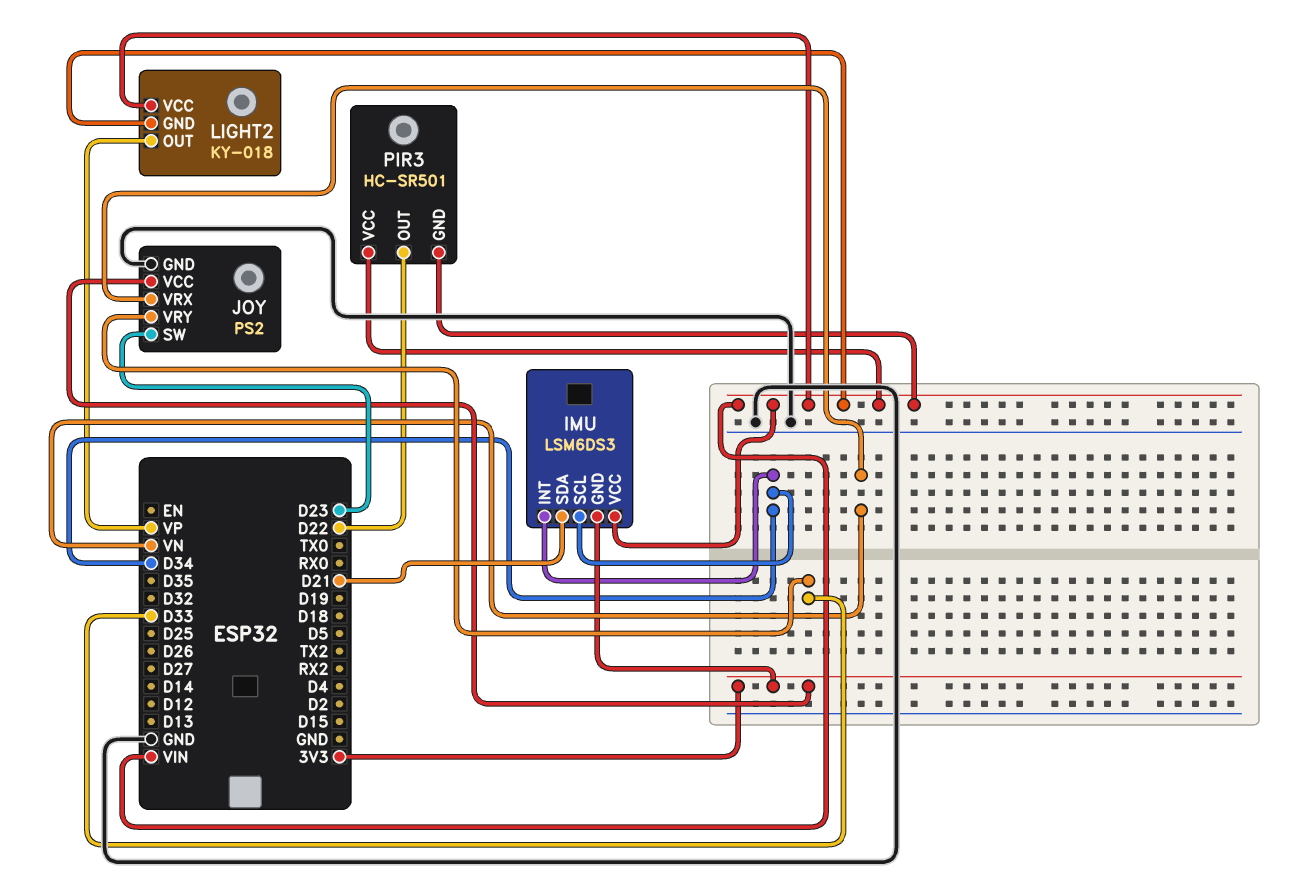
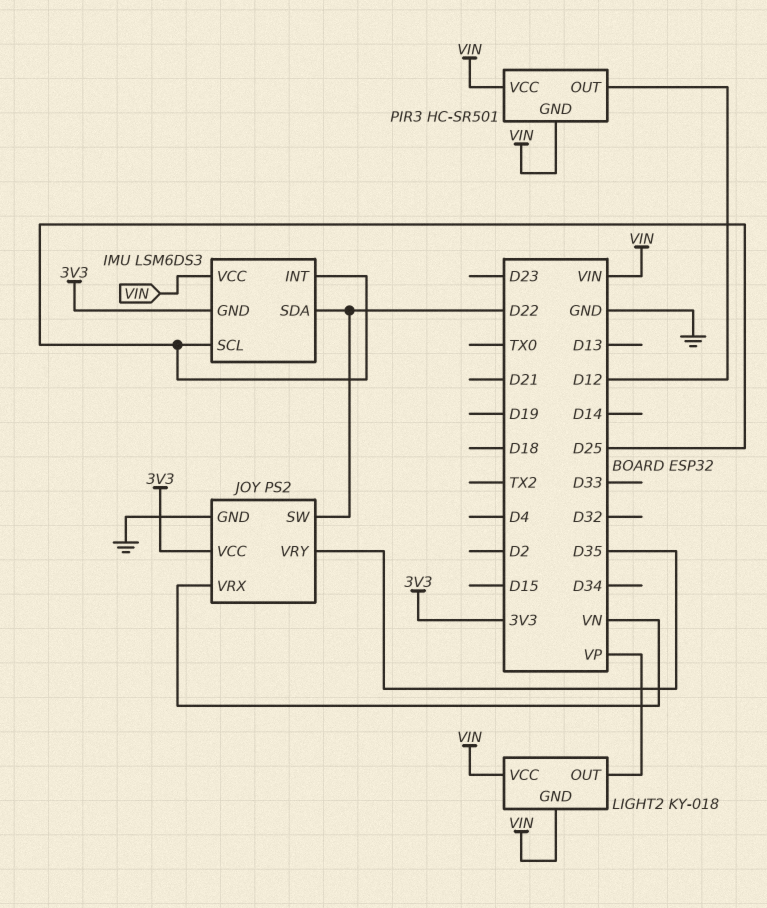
IMU pin INT: D34 -> D25
IMU pin SCL: D34 -> D25
IMU pin SDA: D21 -> D22
JOY pin SW: D23 -> D22
JOY pin VRY: D33 -> D35
PIR3 pin OUT: D22 -> D12

